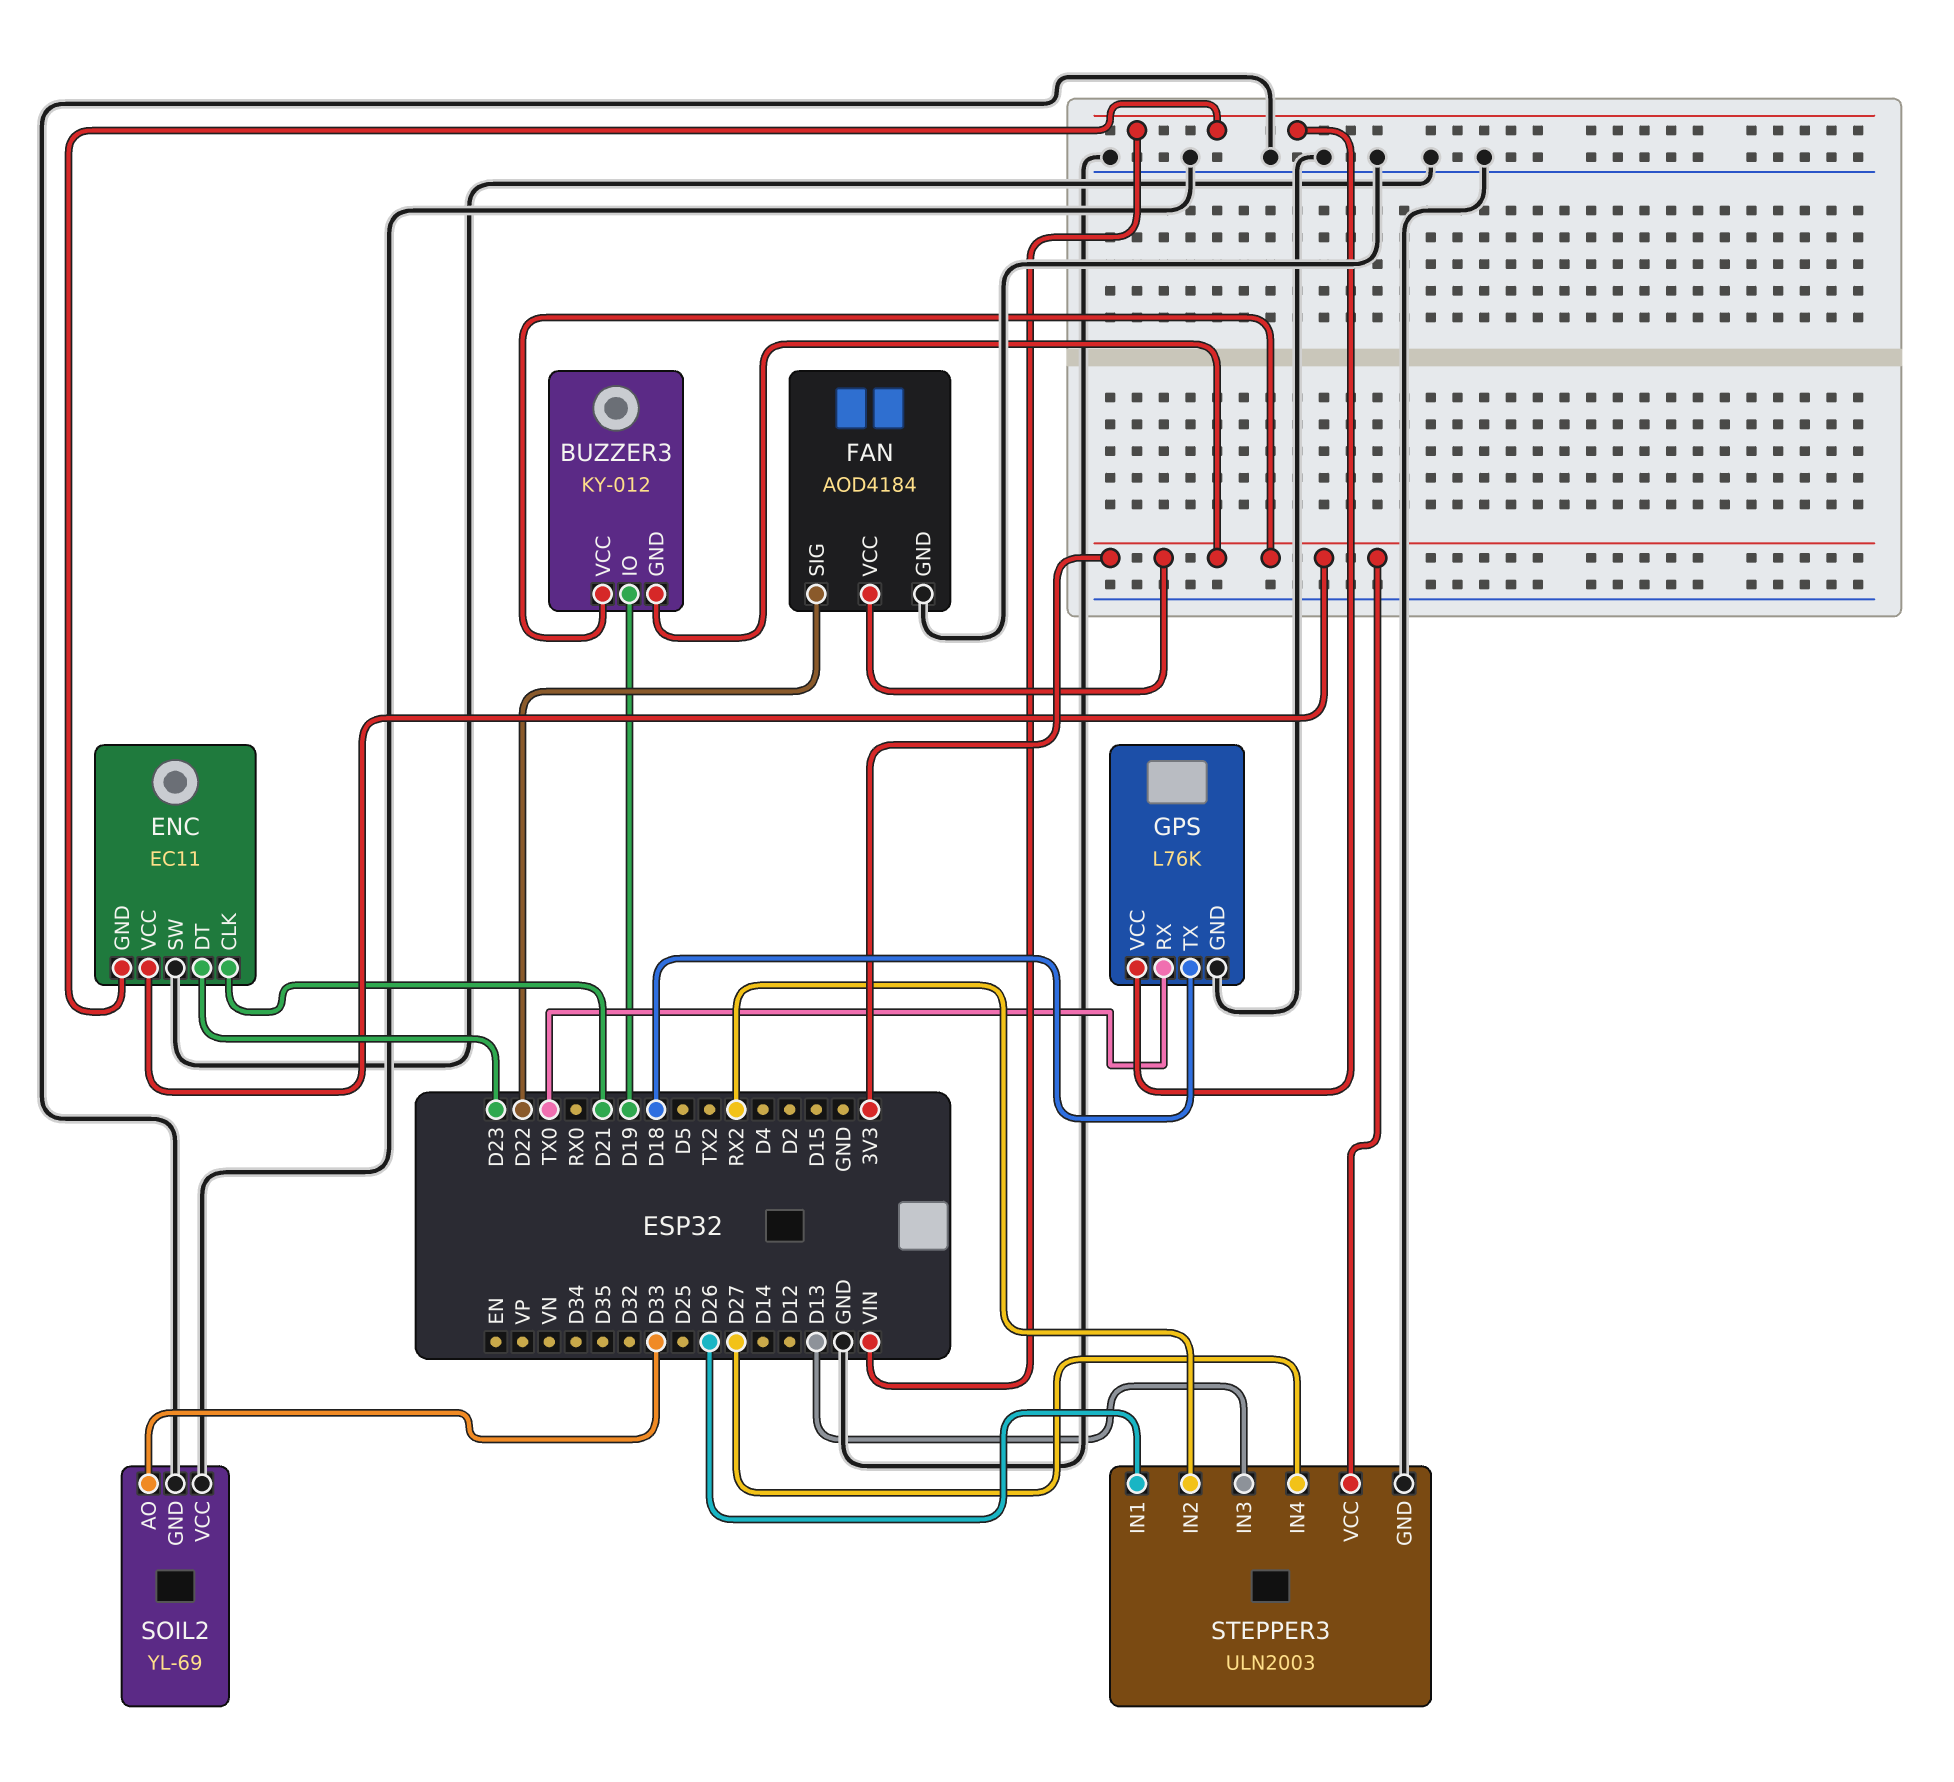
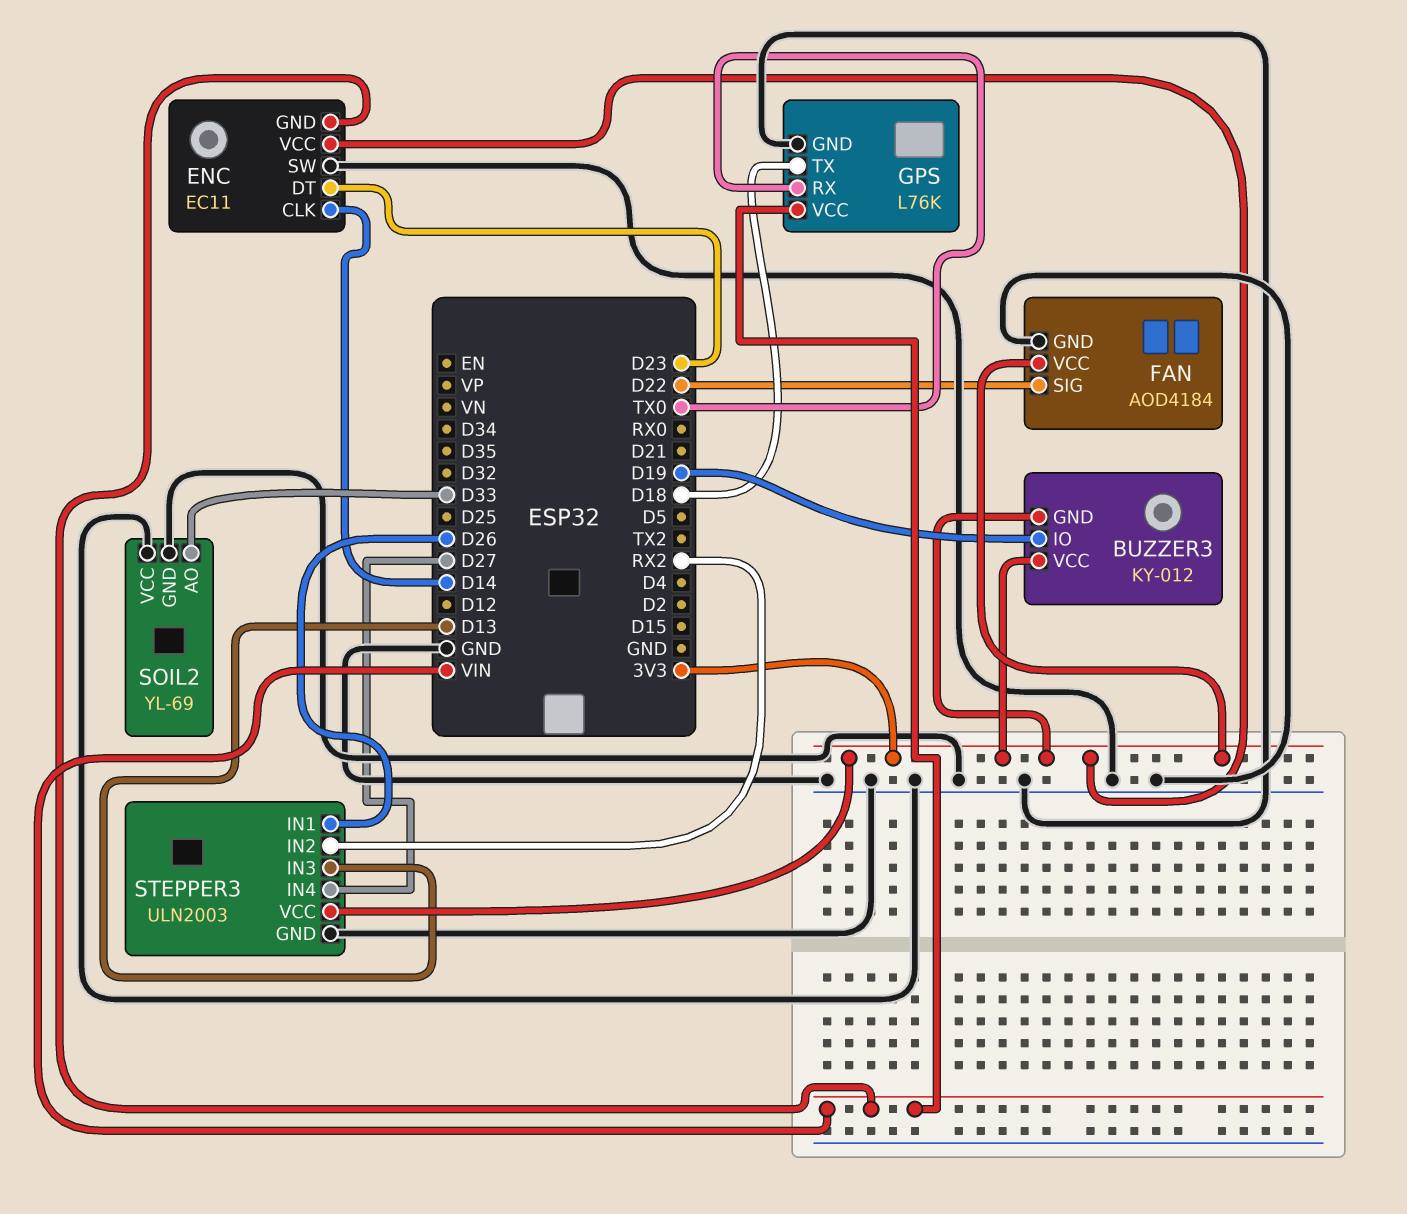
ENC pin CLK: D21 -> D14

